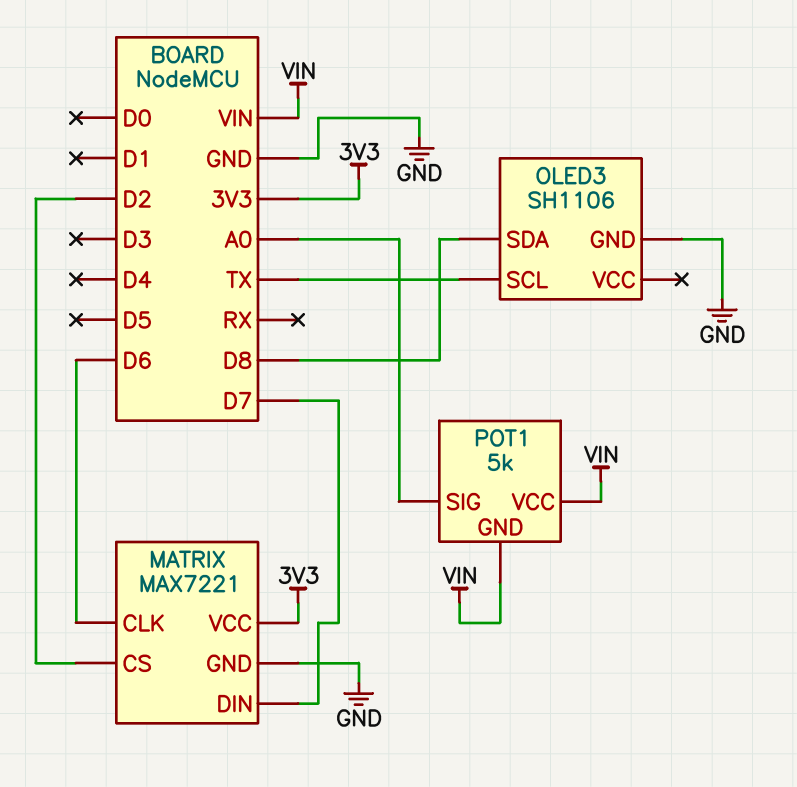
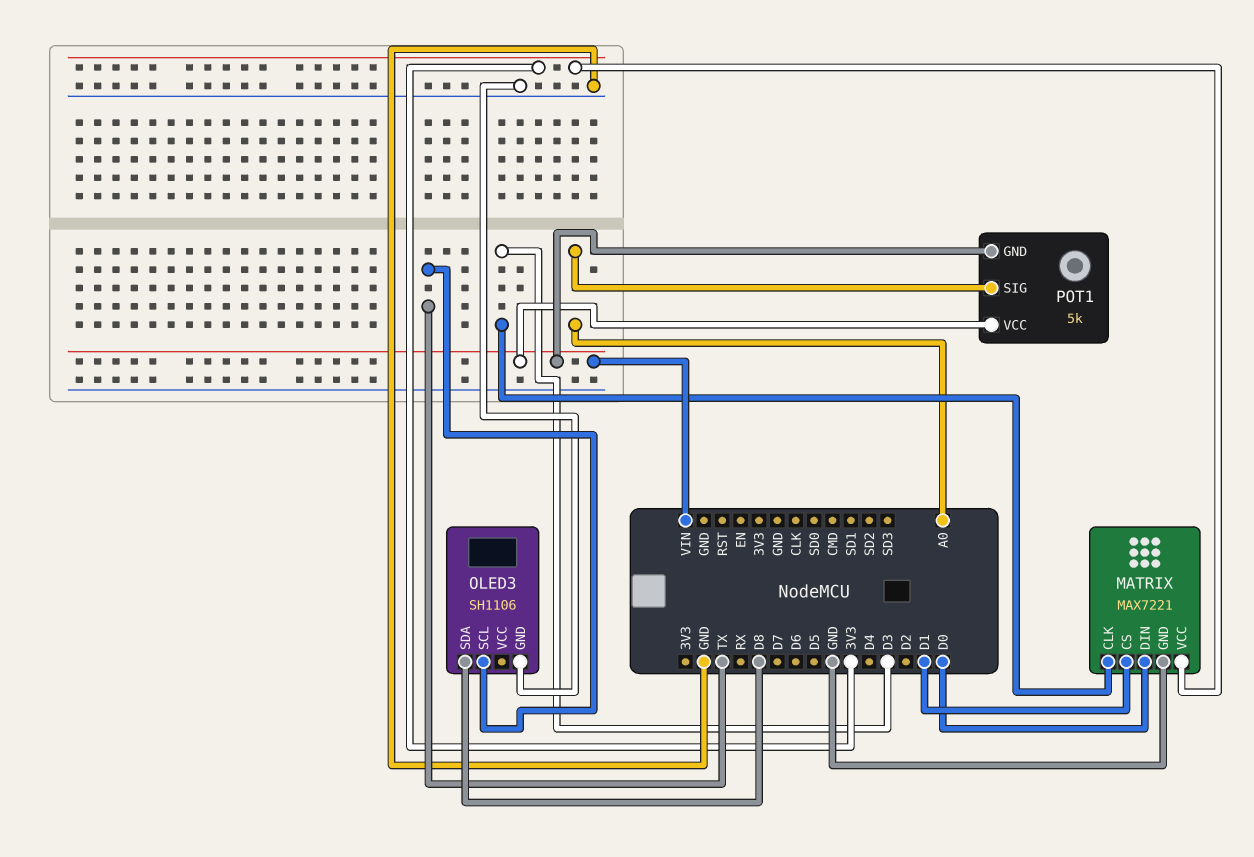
MATRIX pin CLK: D6 -> D3
MATRIX pin CS: D2 -> D1
MATRIX pin DIN: D7 -> D0

